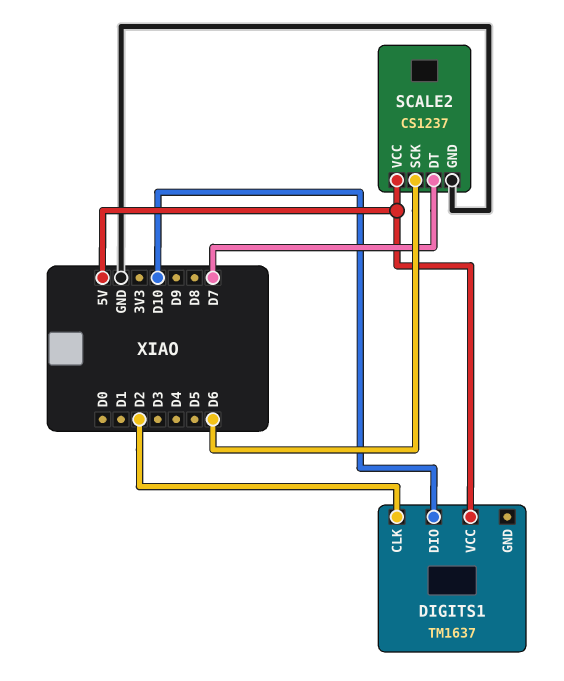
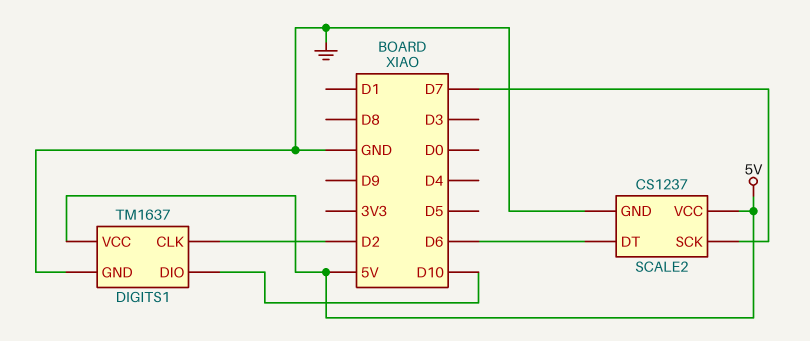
DIGITS1 pin GND: none -> GND
SCALE2 pin DT: D7 -> D6
SCALE2 pin SCK: D6 -> D7

